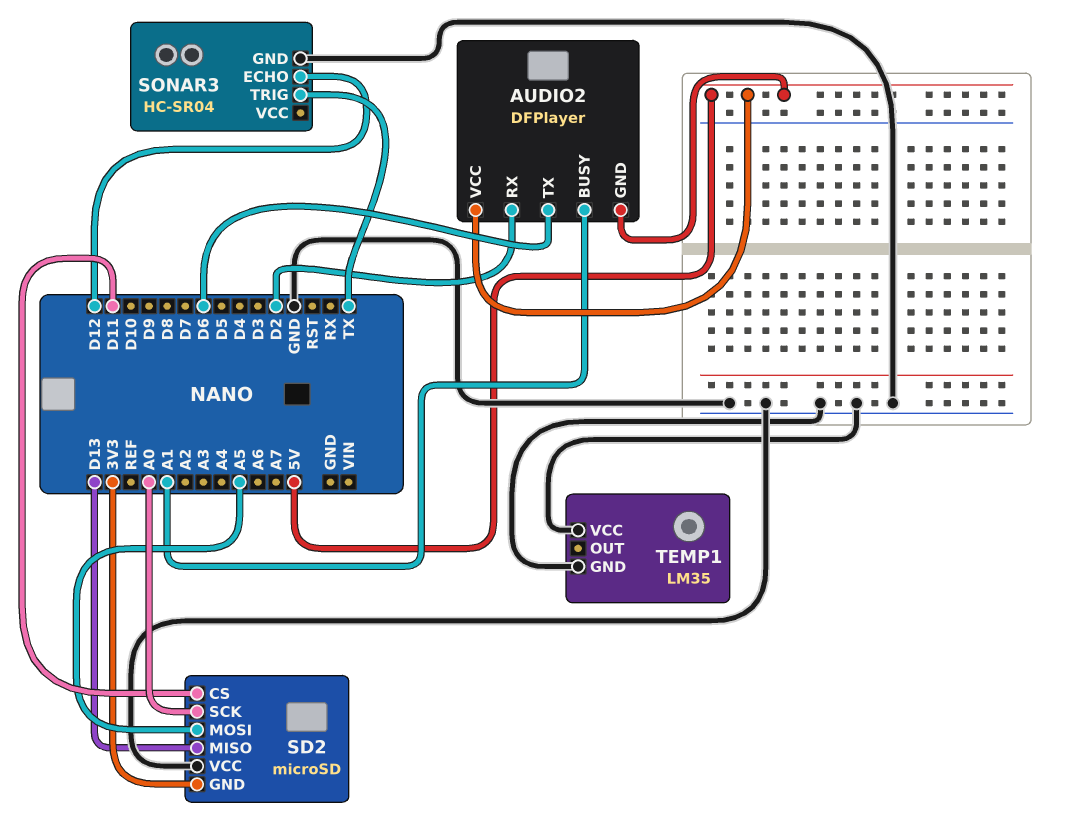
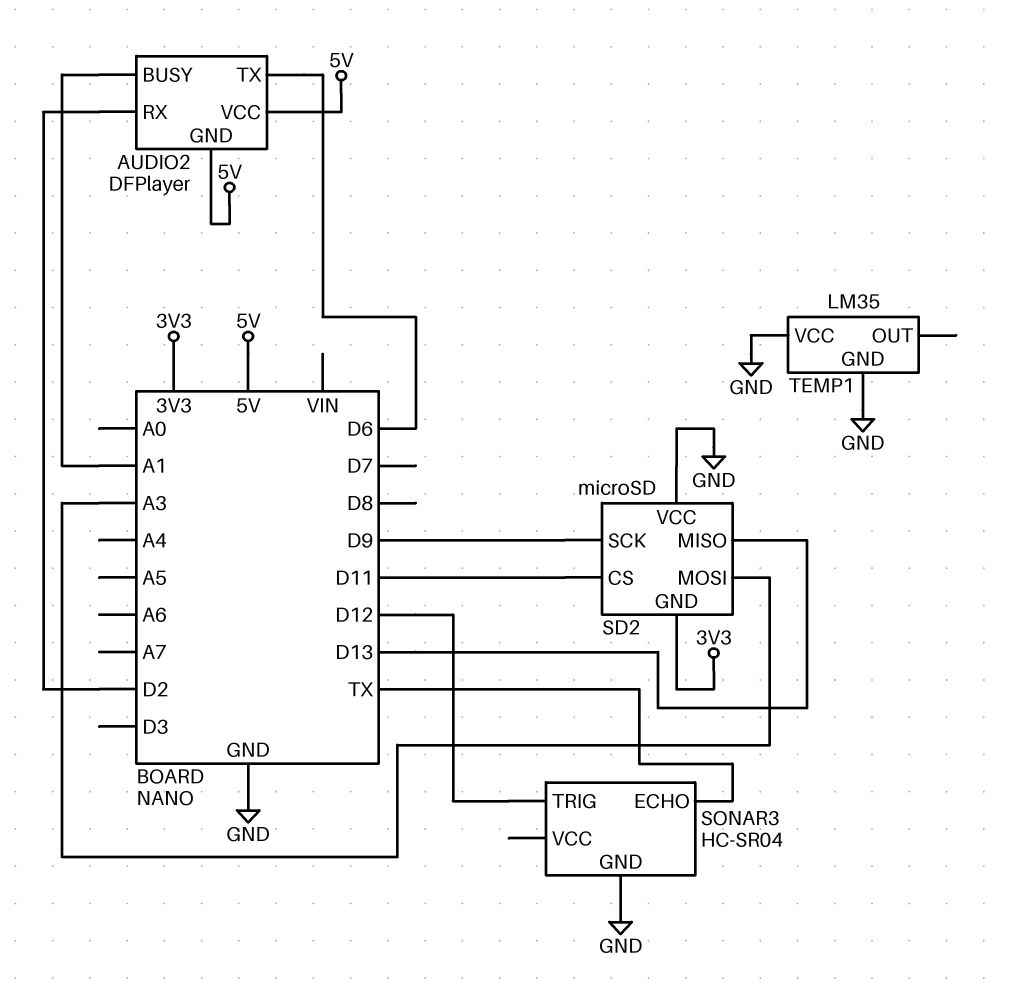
SD2 pin MOSI: A5 -> A3
SD2 pin SCK: A0 -> D9
SONAR3 pin ECHO: D12 -> TX
SONAR3 pin TRIG: TX -> D12

